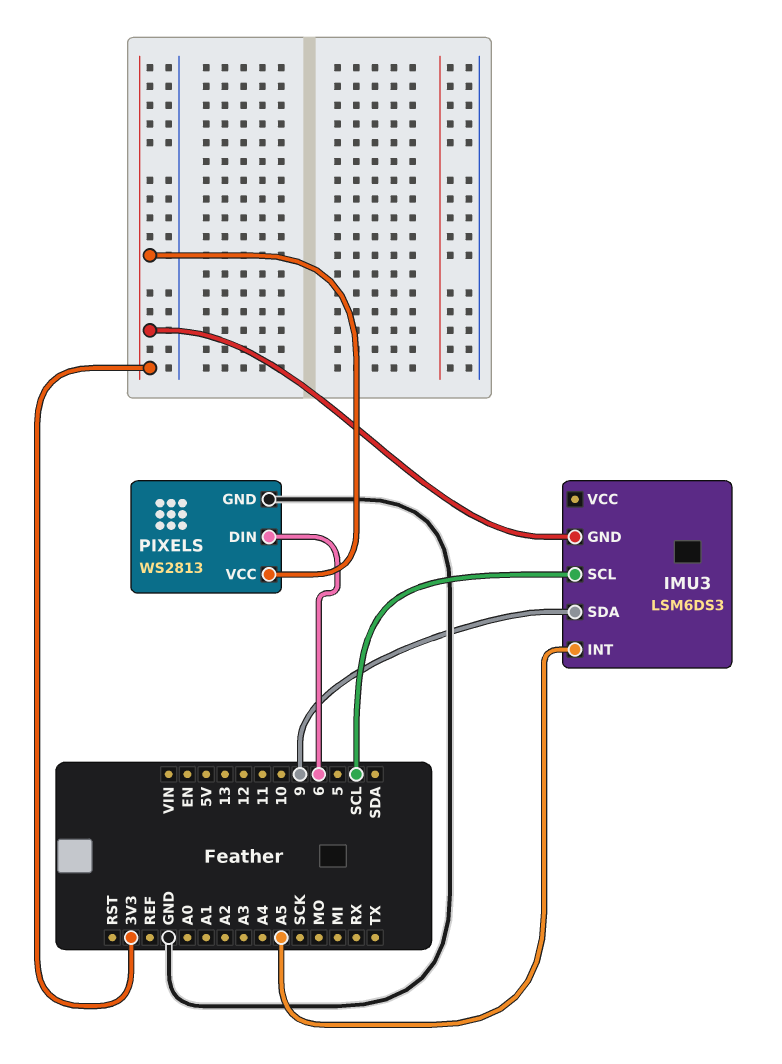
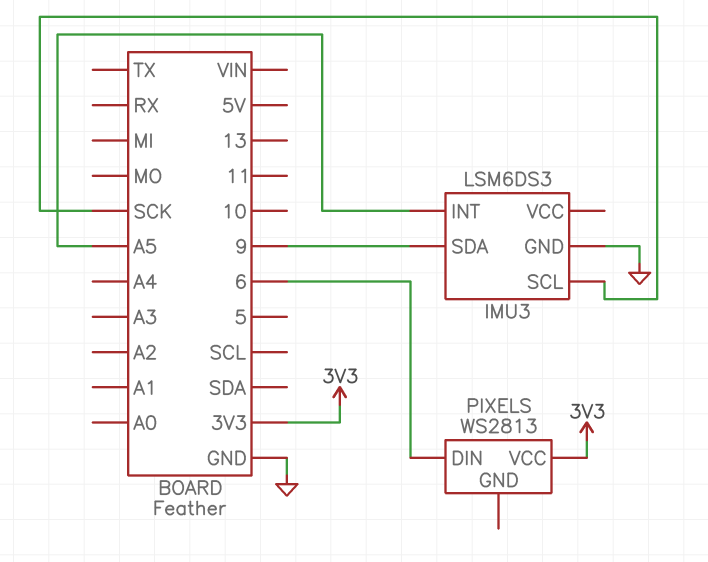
IMU3 pin GND: 3V3 -> GND
IMU3 pin SCL: SCL -> SCK
PIXELS pin GND: GND -> none

